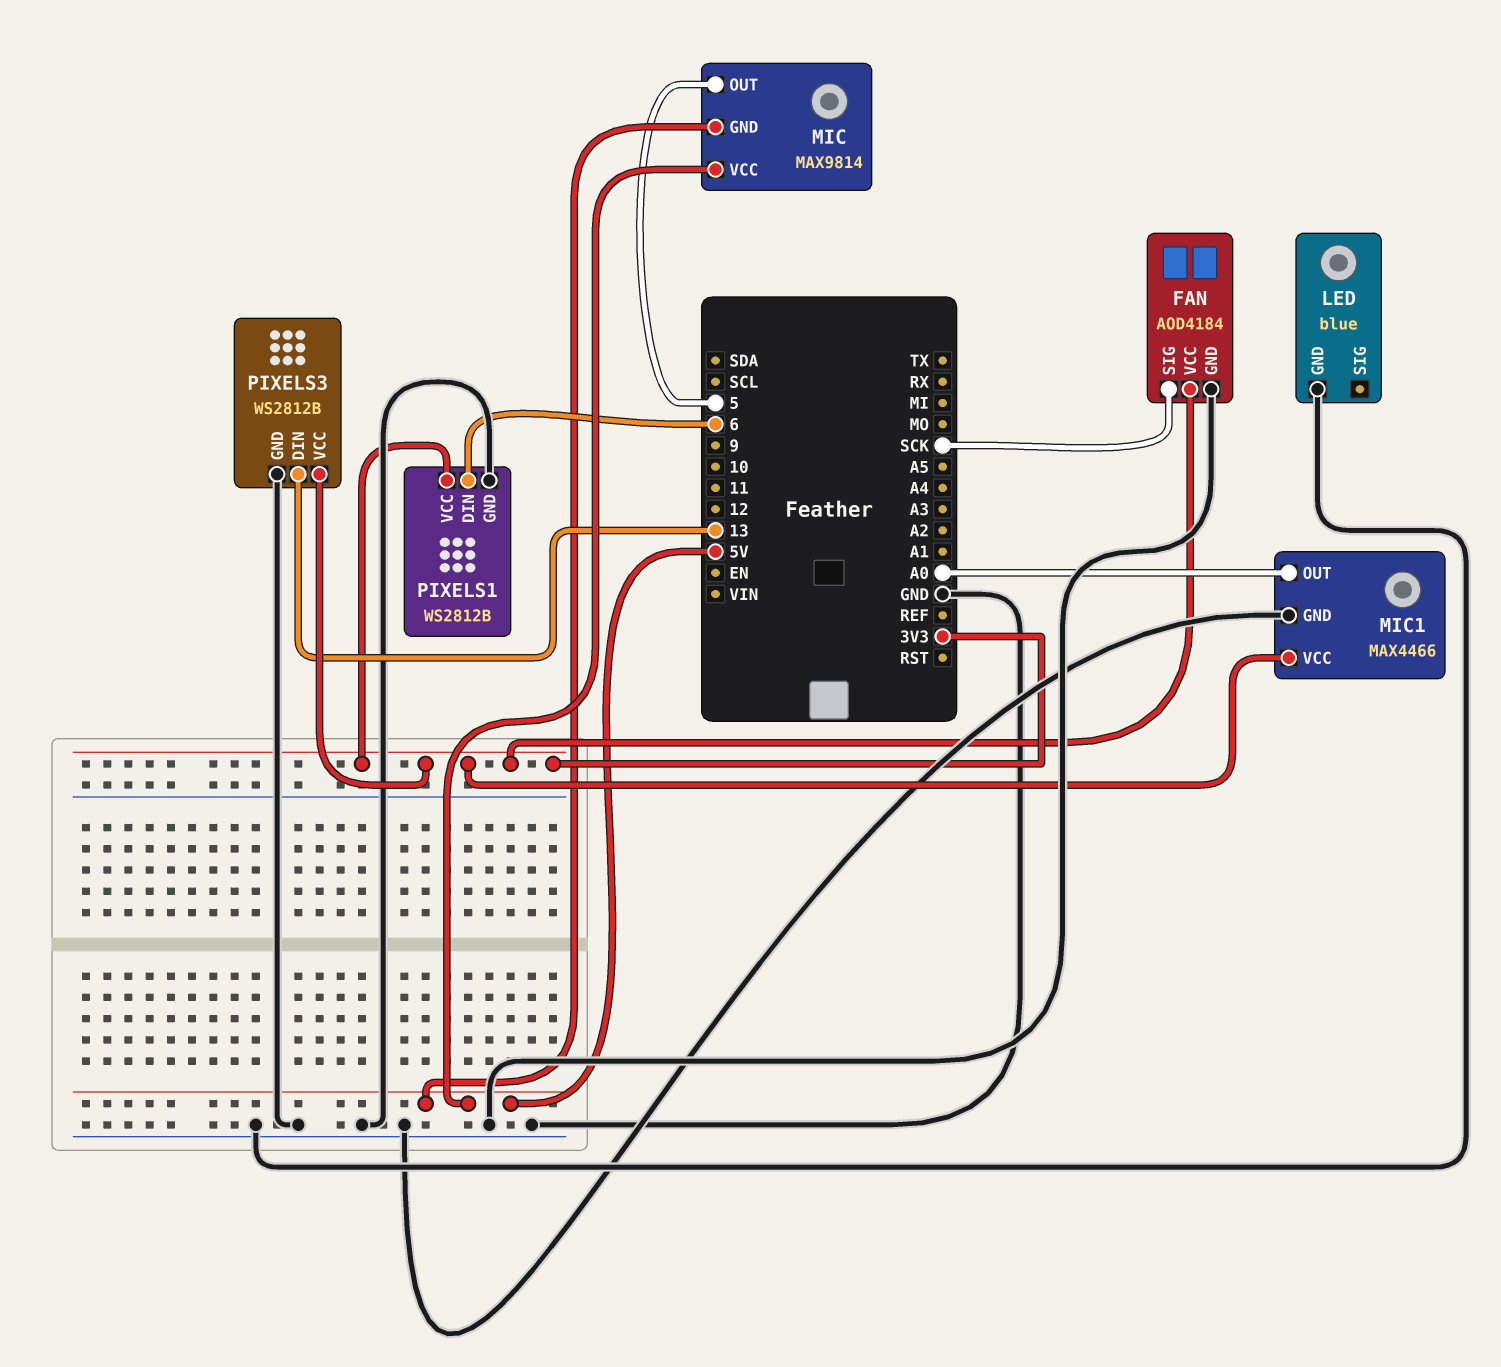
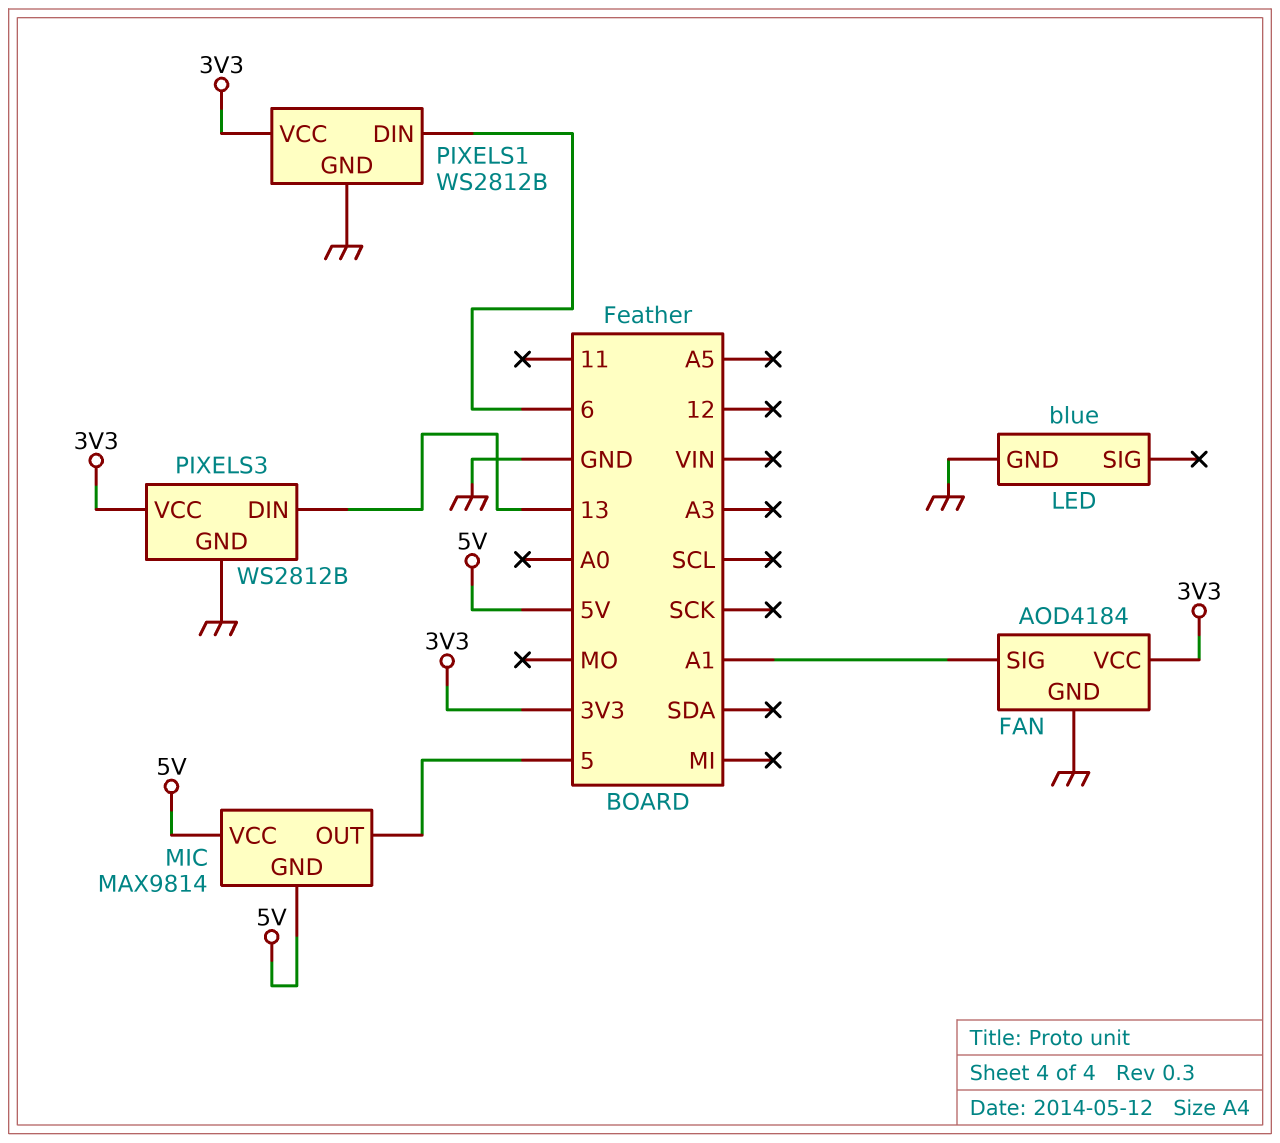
FAN pin SIG: SCK -> A1
MIC1: MAX4466 -> none
MIC1 pin GND: GND -> none
MIC1 pin OUT: A0 -> none
MIC1 pin VCC: 3V3 -> none

